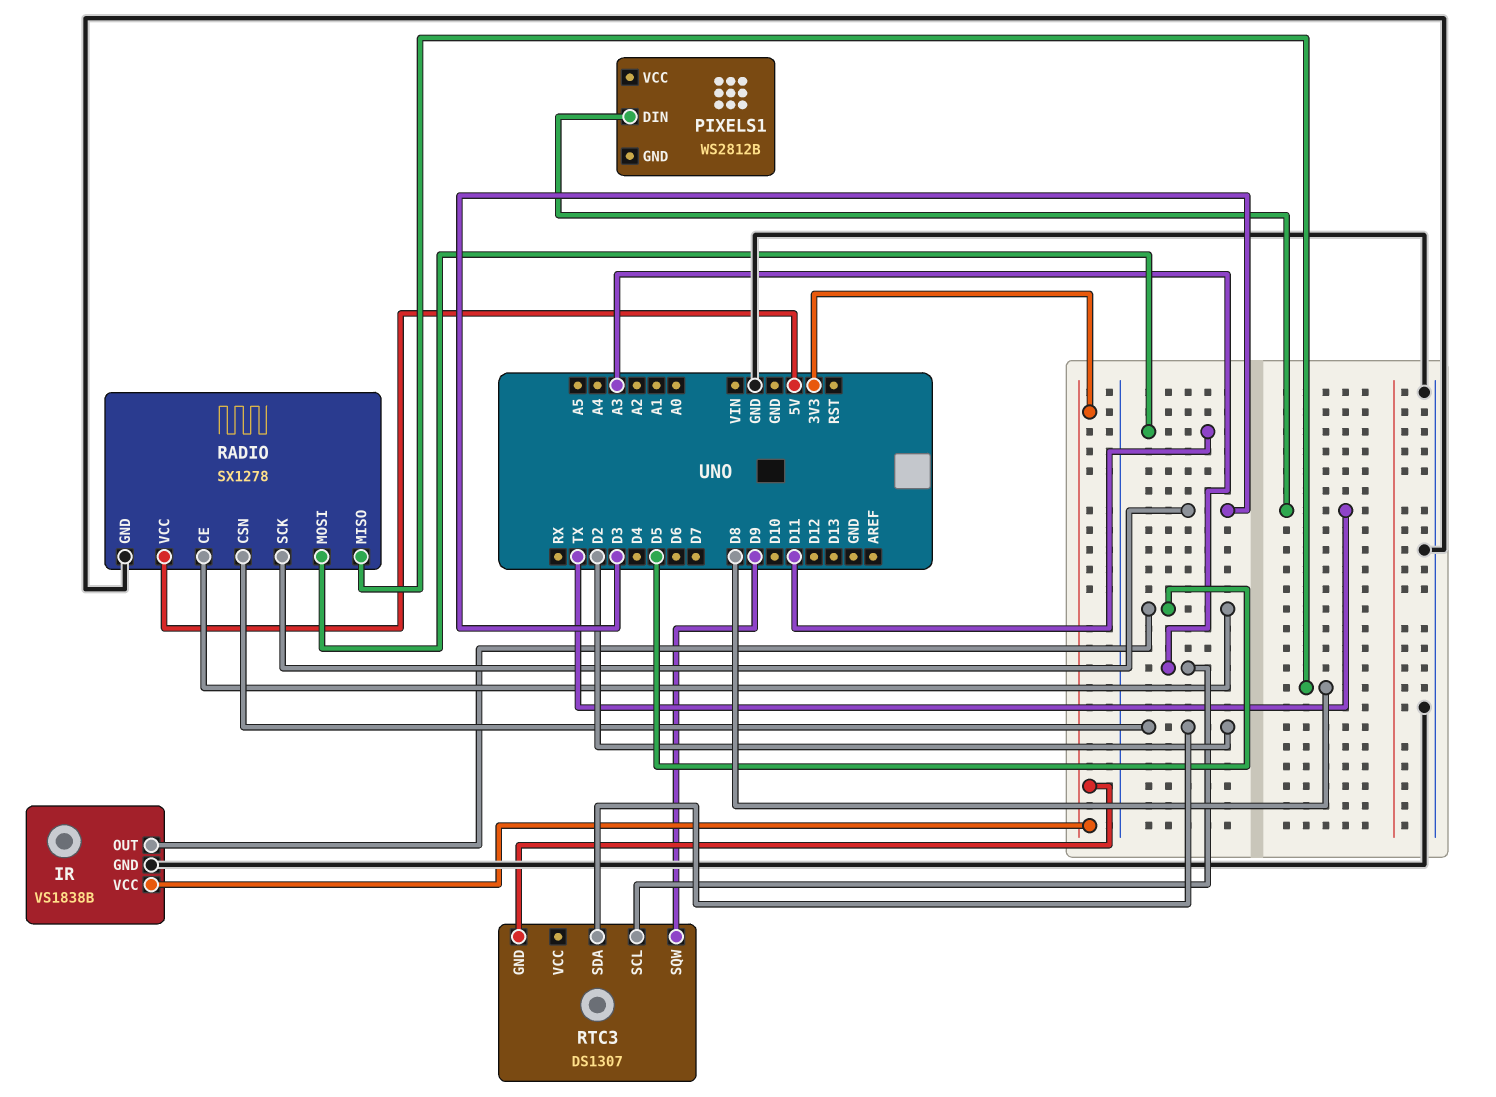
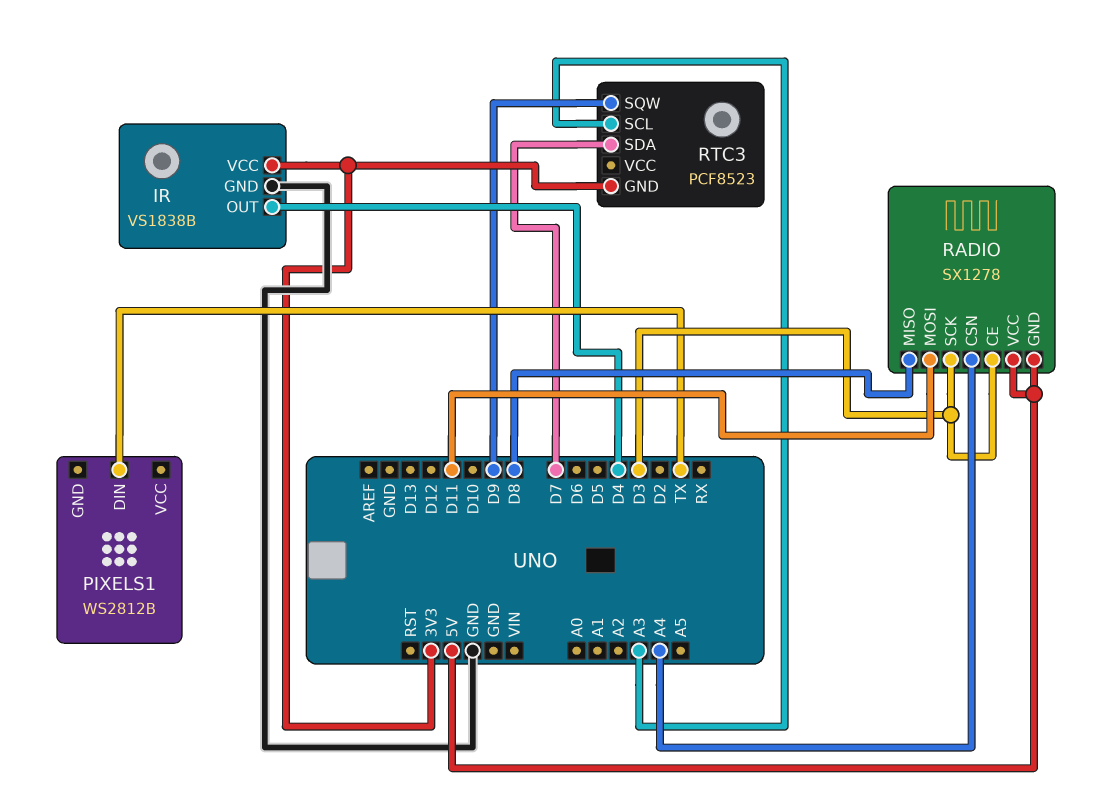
IR pin OUT: D5 -> D4
RADIO pin CE: D5 -> D3
RADIO pin CSN: D2 -> A4
RADIO pin GND: GND -> 5V
RTC3: DS1307 -> PCF8523
RTC3 pin SDA: D2 -> D7

